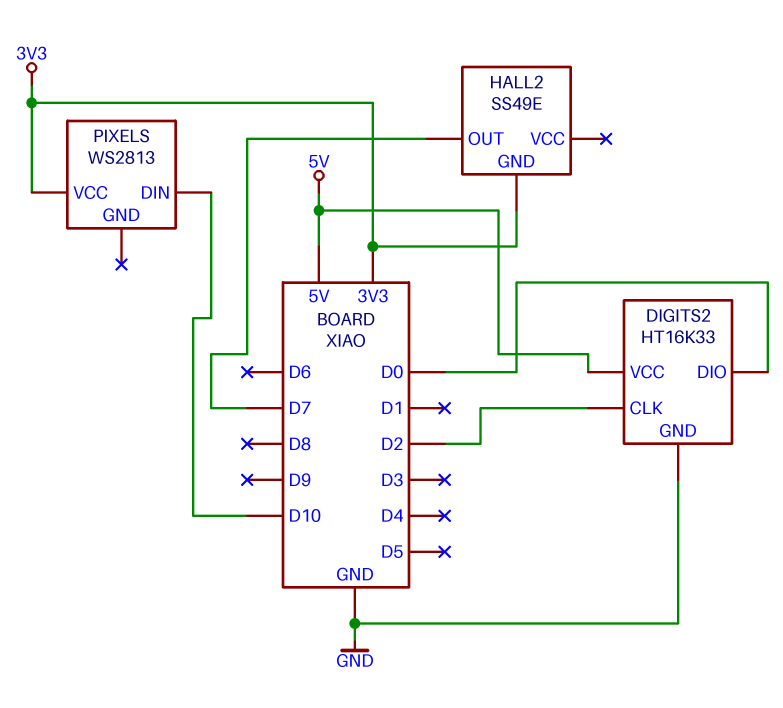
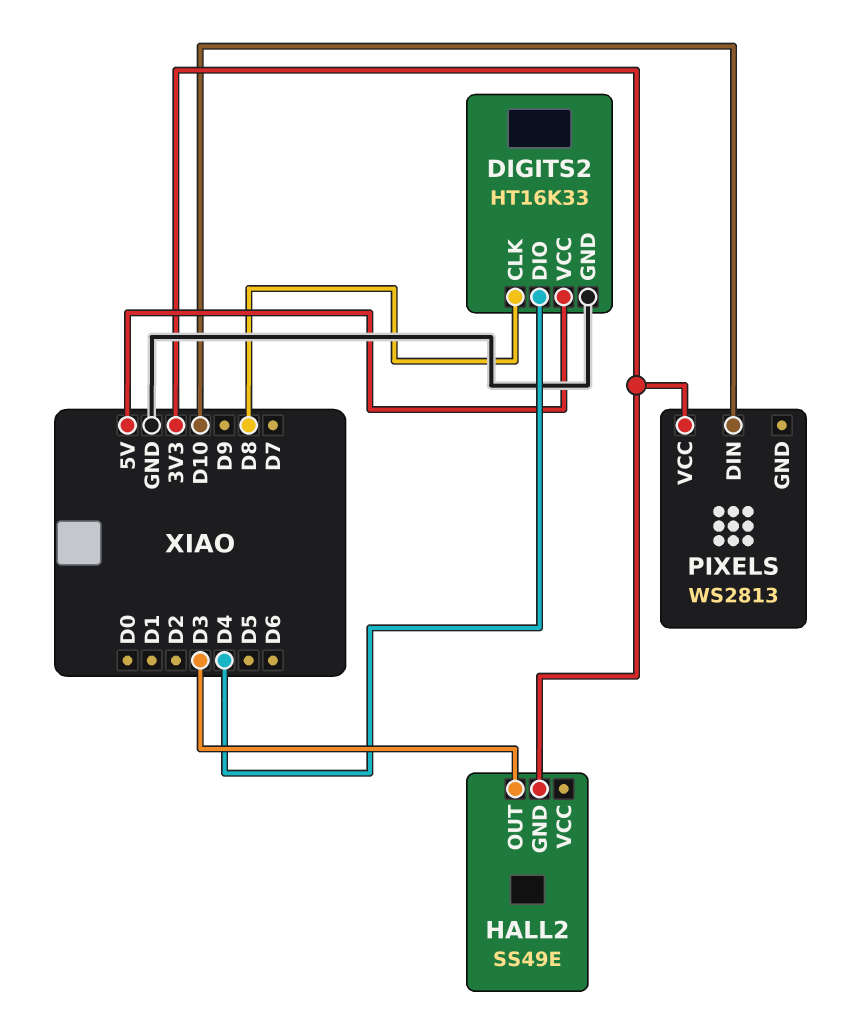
DIGITS2 pin CLK: D2 -> D8
DIGITS2 pin DIO: D0 -> D4
HALL2 pin OUT: D7 -> D3

